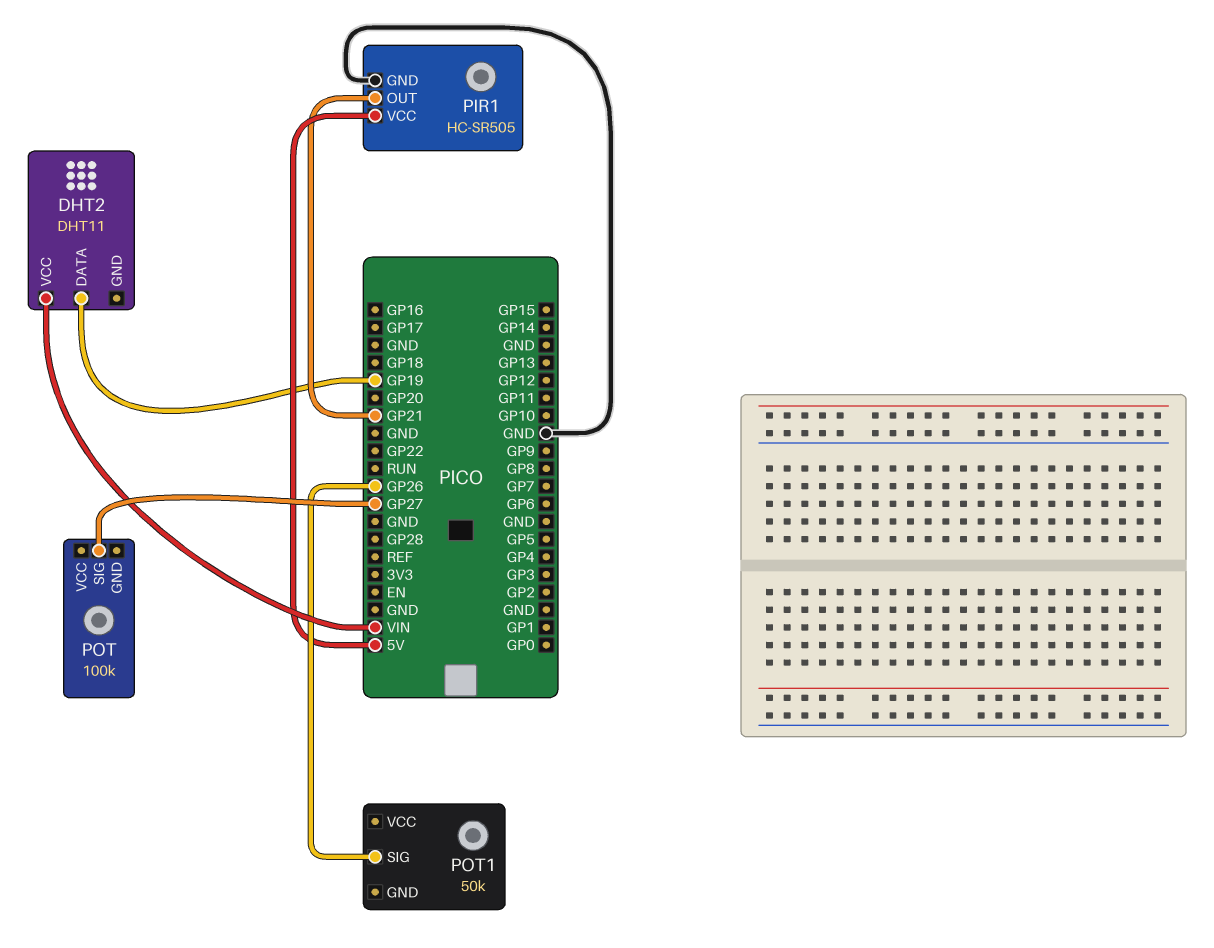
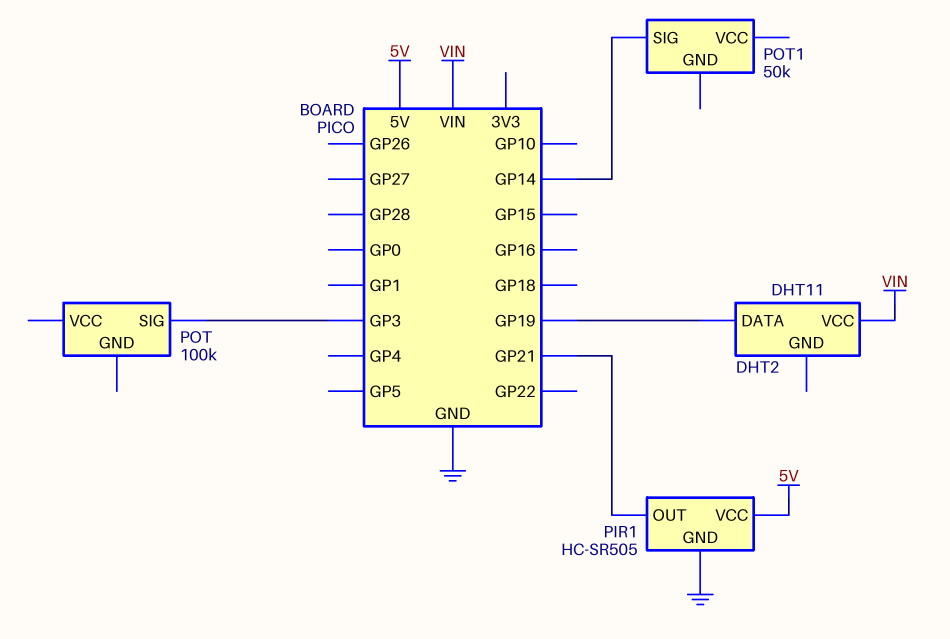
POT pin SIG: GP27 -> GP3
POT1 pin SIG: GP26 -> GP14

